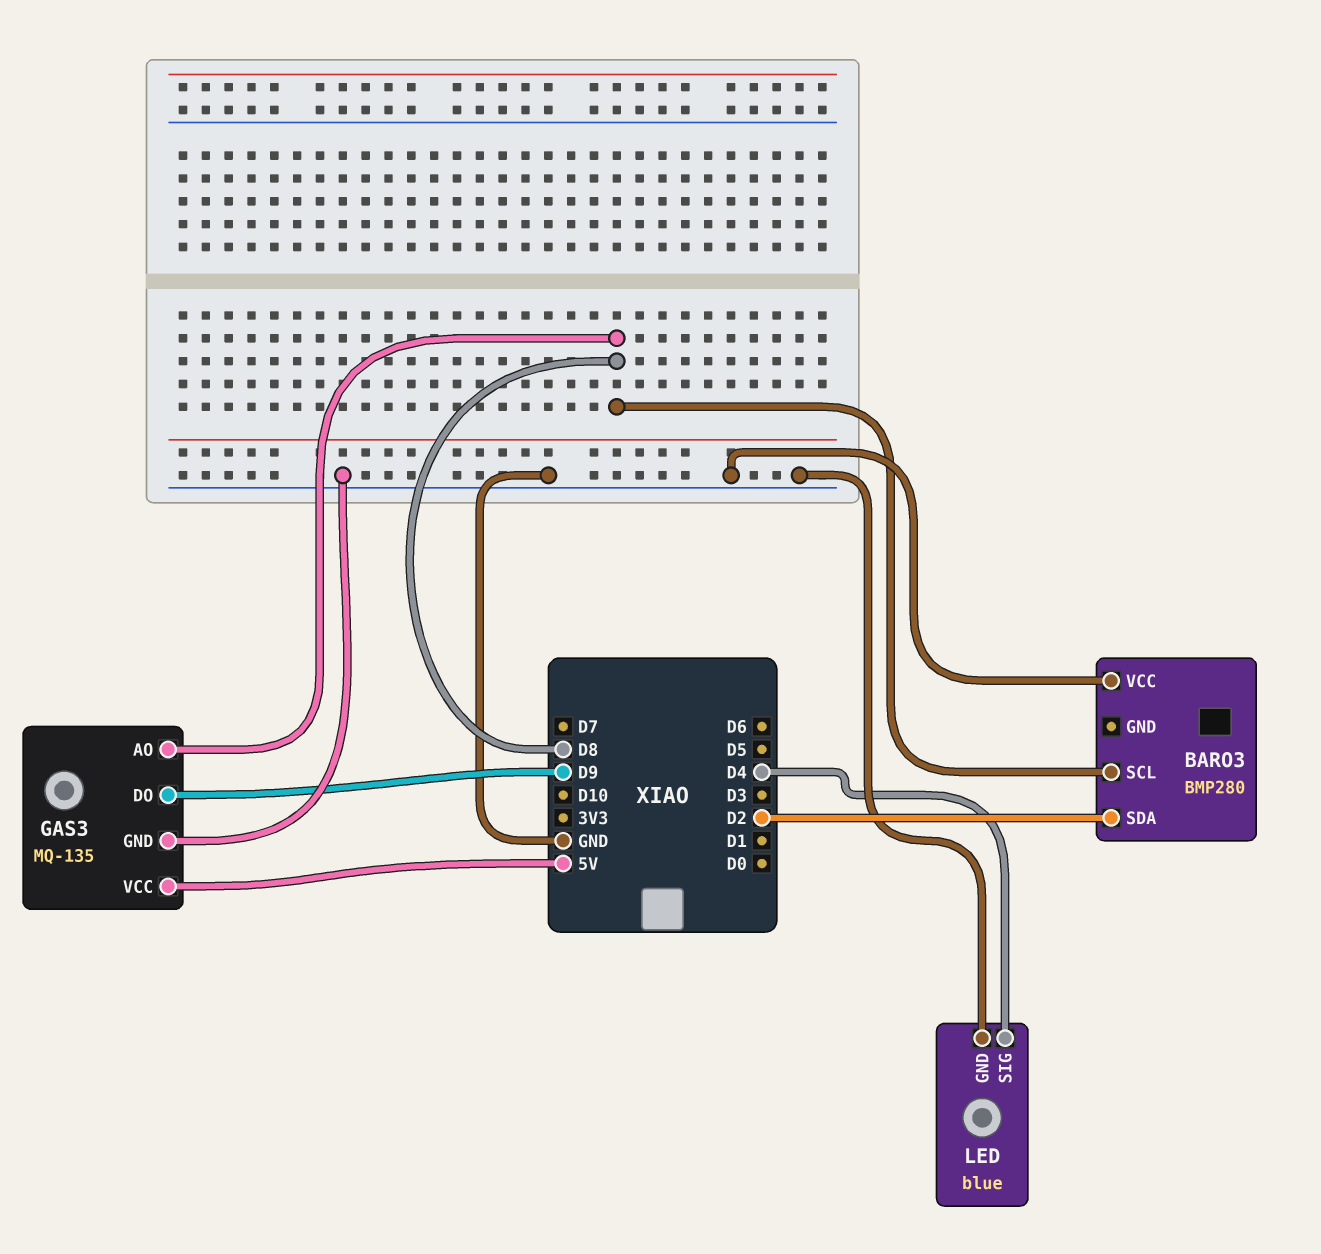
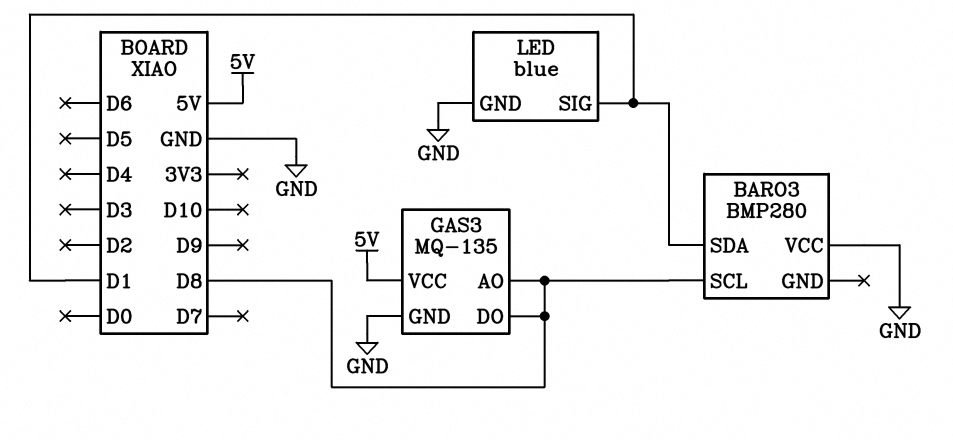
BARO3 pin SDA: D2 -> D1
GAS3 pin DO: D9 -> D8
LED pin SIG: D4 -> D1

